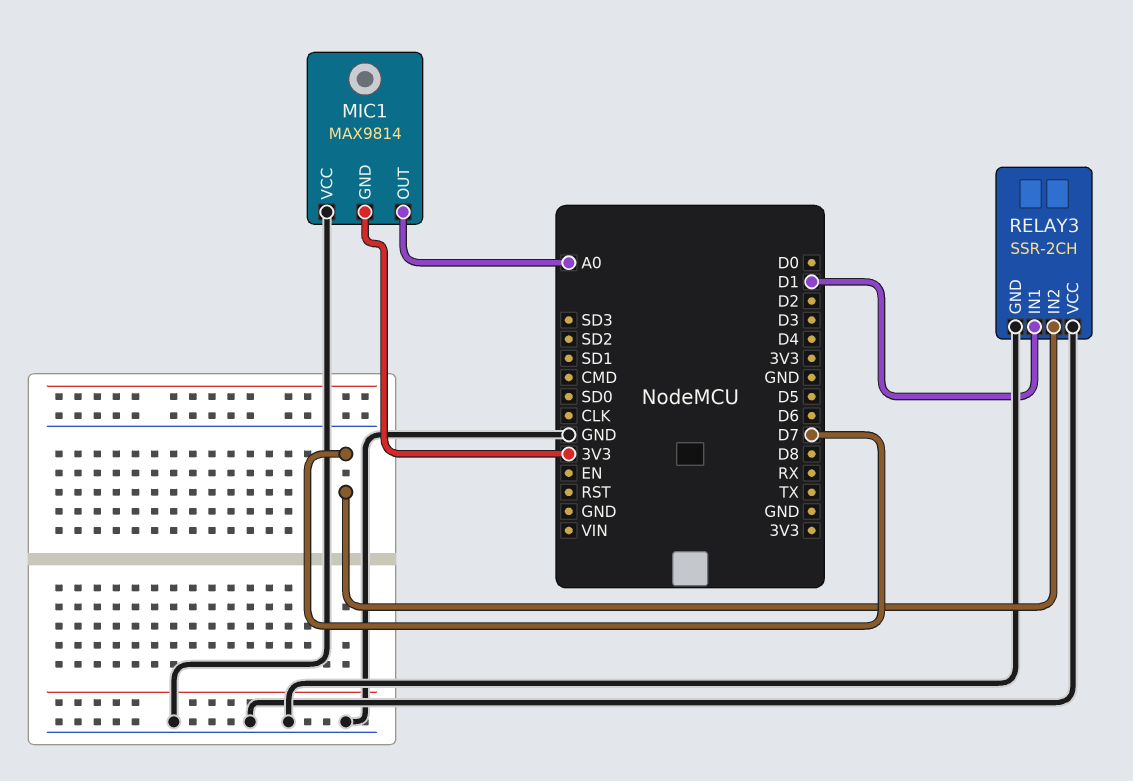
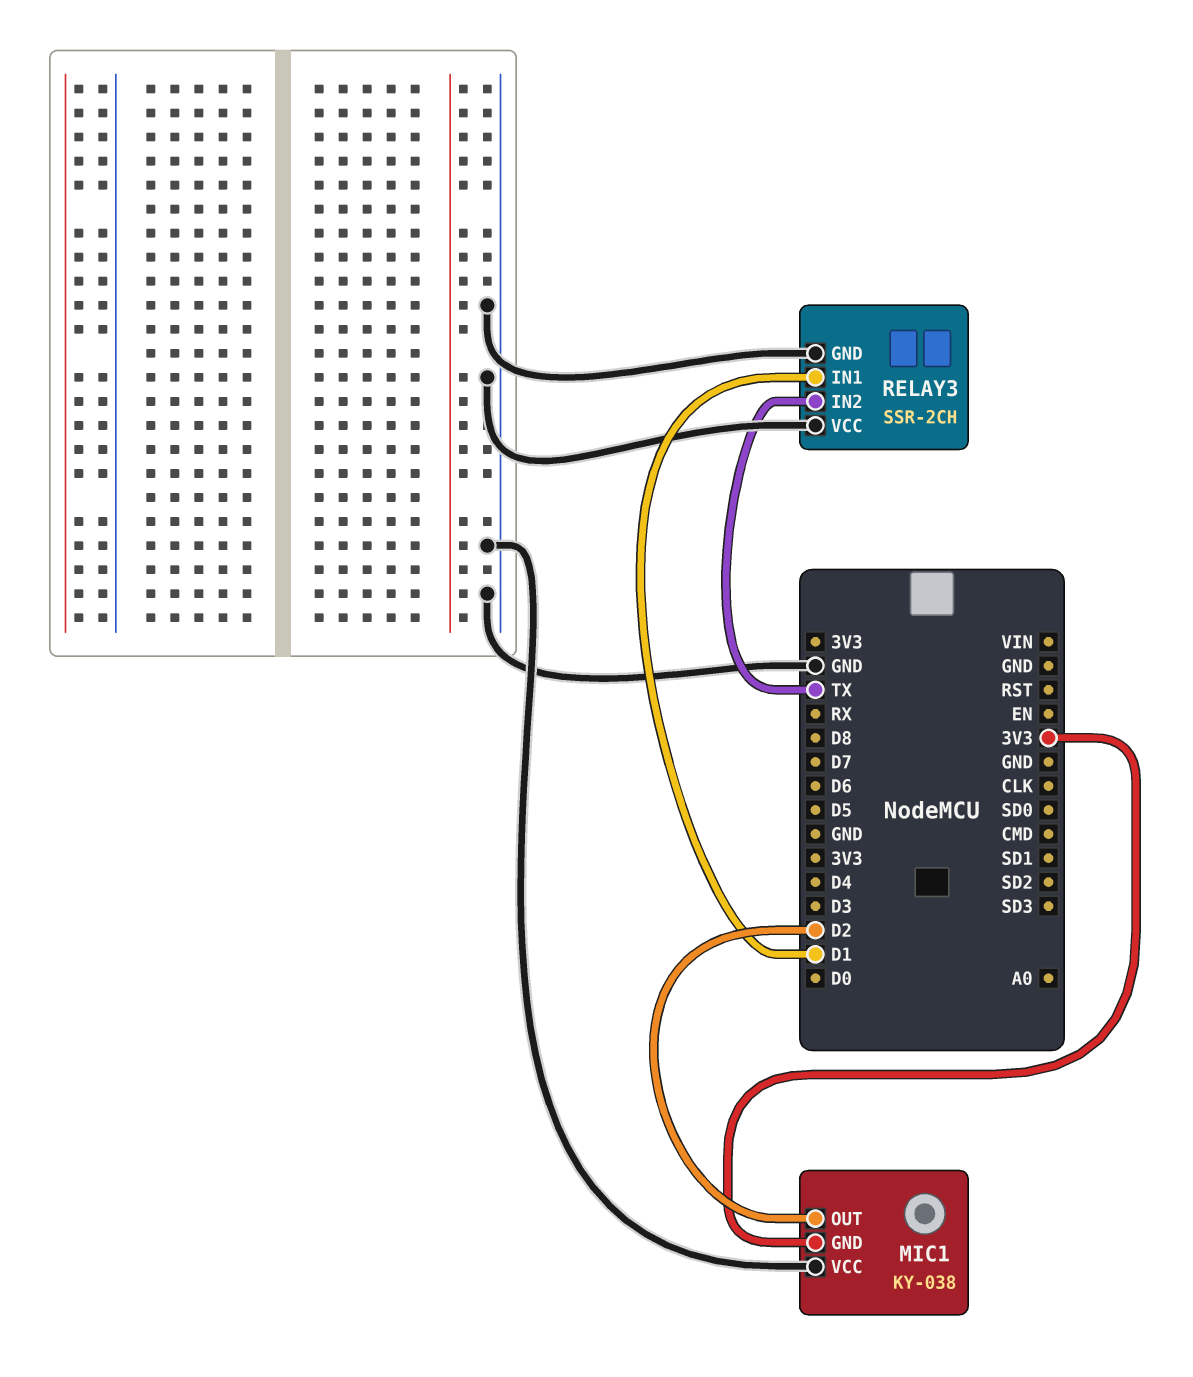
MIC1: MAX9814 -> KY-038
MIC1 pin OUT: A0 -> D2
RELAY3 pin IN2: D7 -> TX

